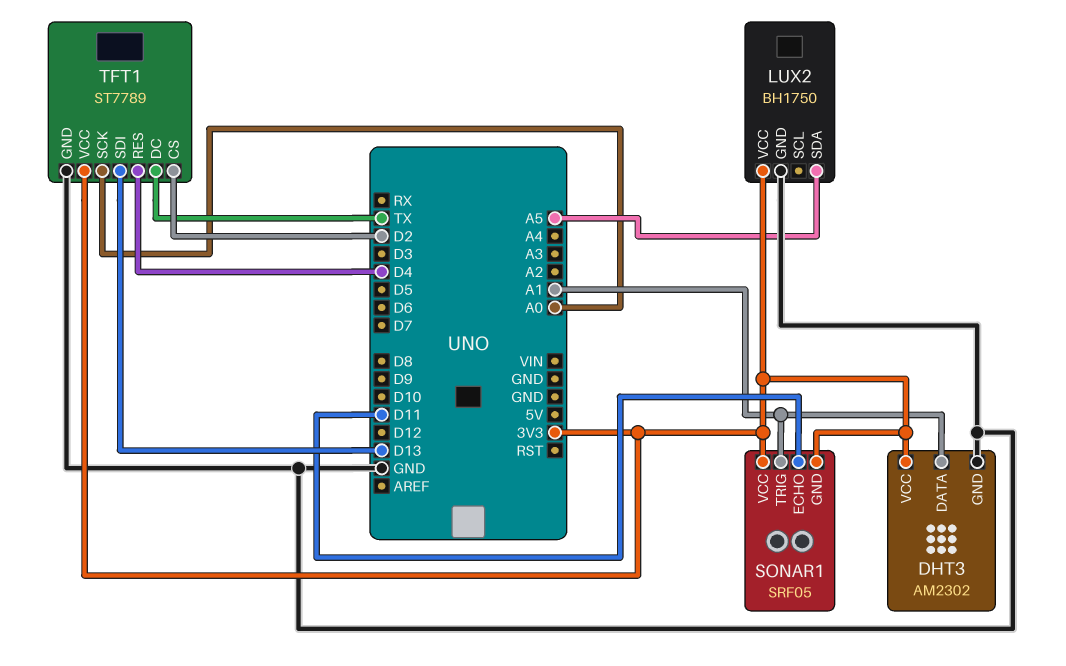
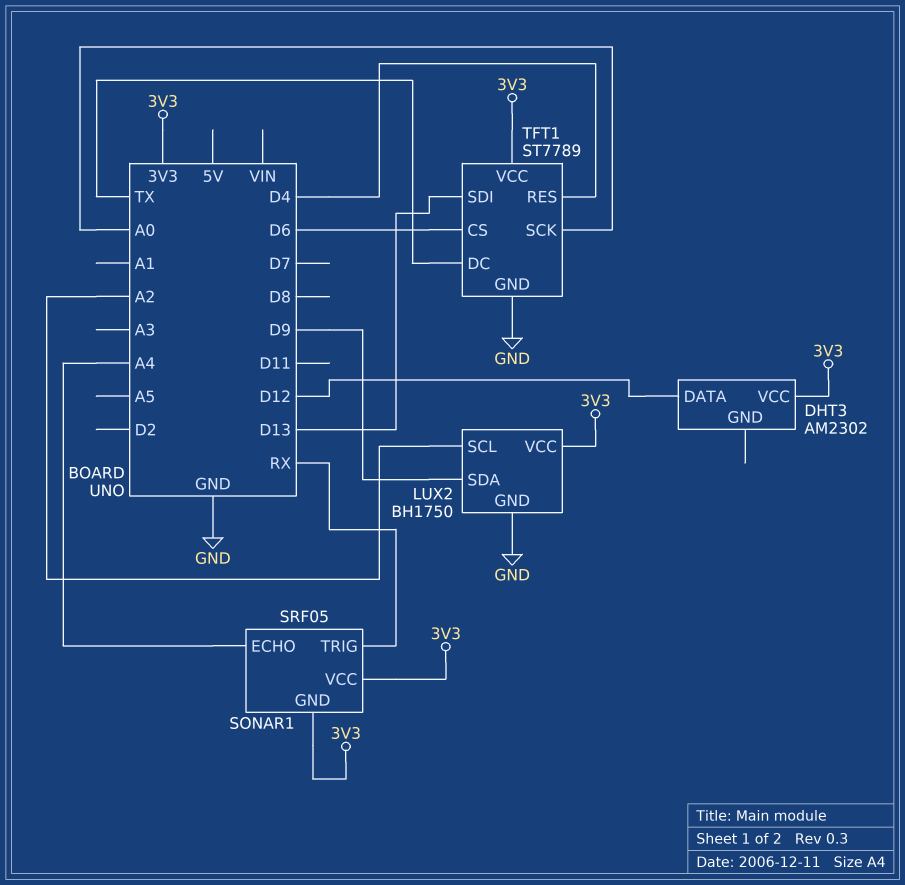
DHT3 pin DATA: A1 -> D12
DHT3 pin GND: GND -> none
LUX2 pin SCL: none -> A2
LUX2 pin SDA: A5 -> D9
SONAR1 pin ECHO: D11 -> A4
SONAR1 pin TRIG: A1 -> RX
TFT1 pin CS: D2 -> D6

